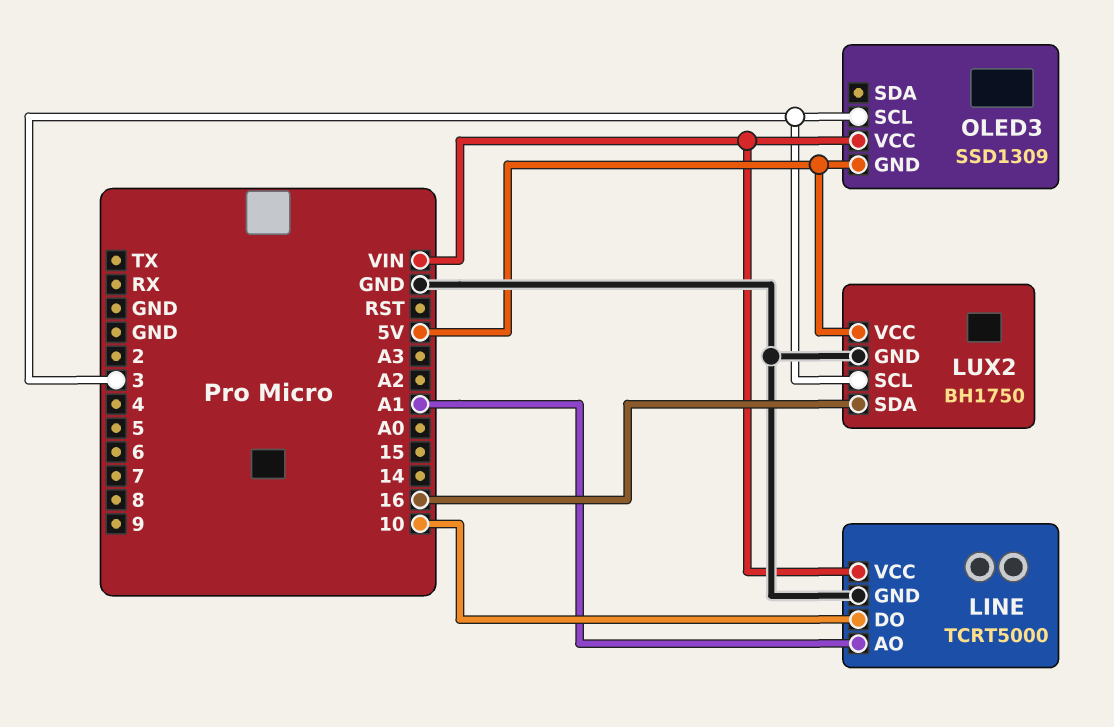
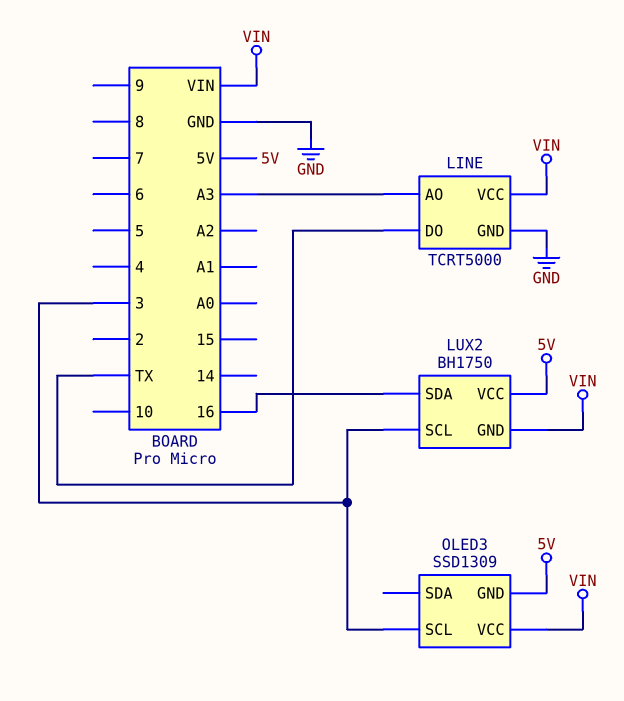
LINE pin AO: A1 -> A3
LINE pin DO: 10 -> TX
LUX2 pin GND: GND -> VIN

